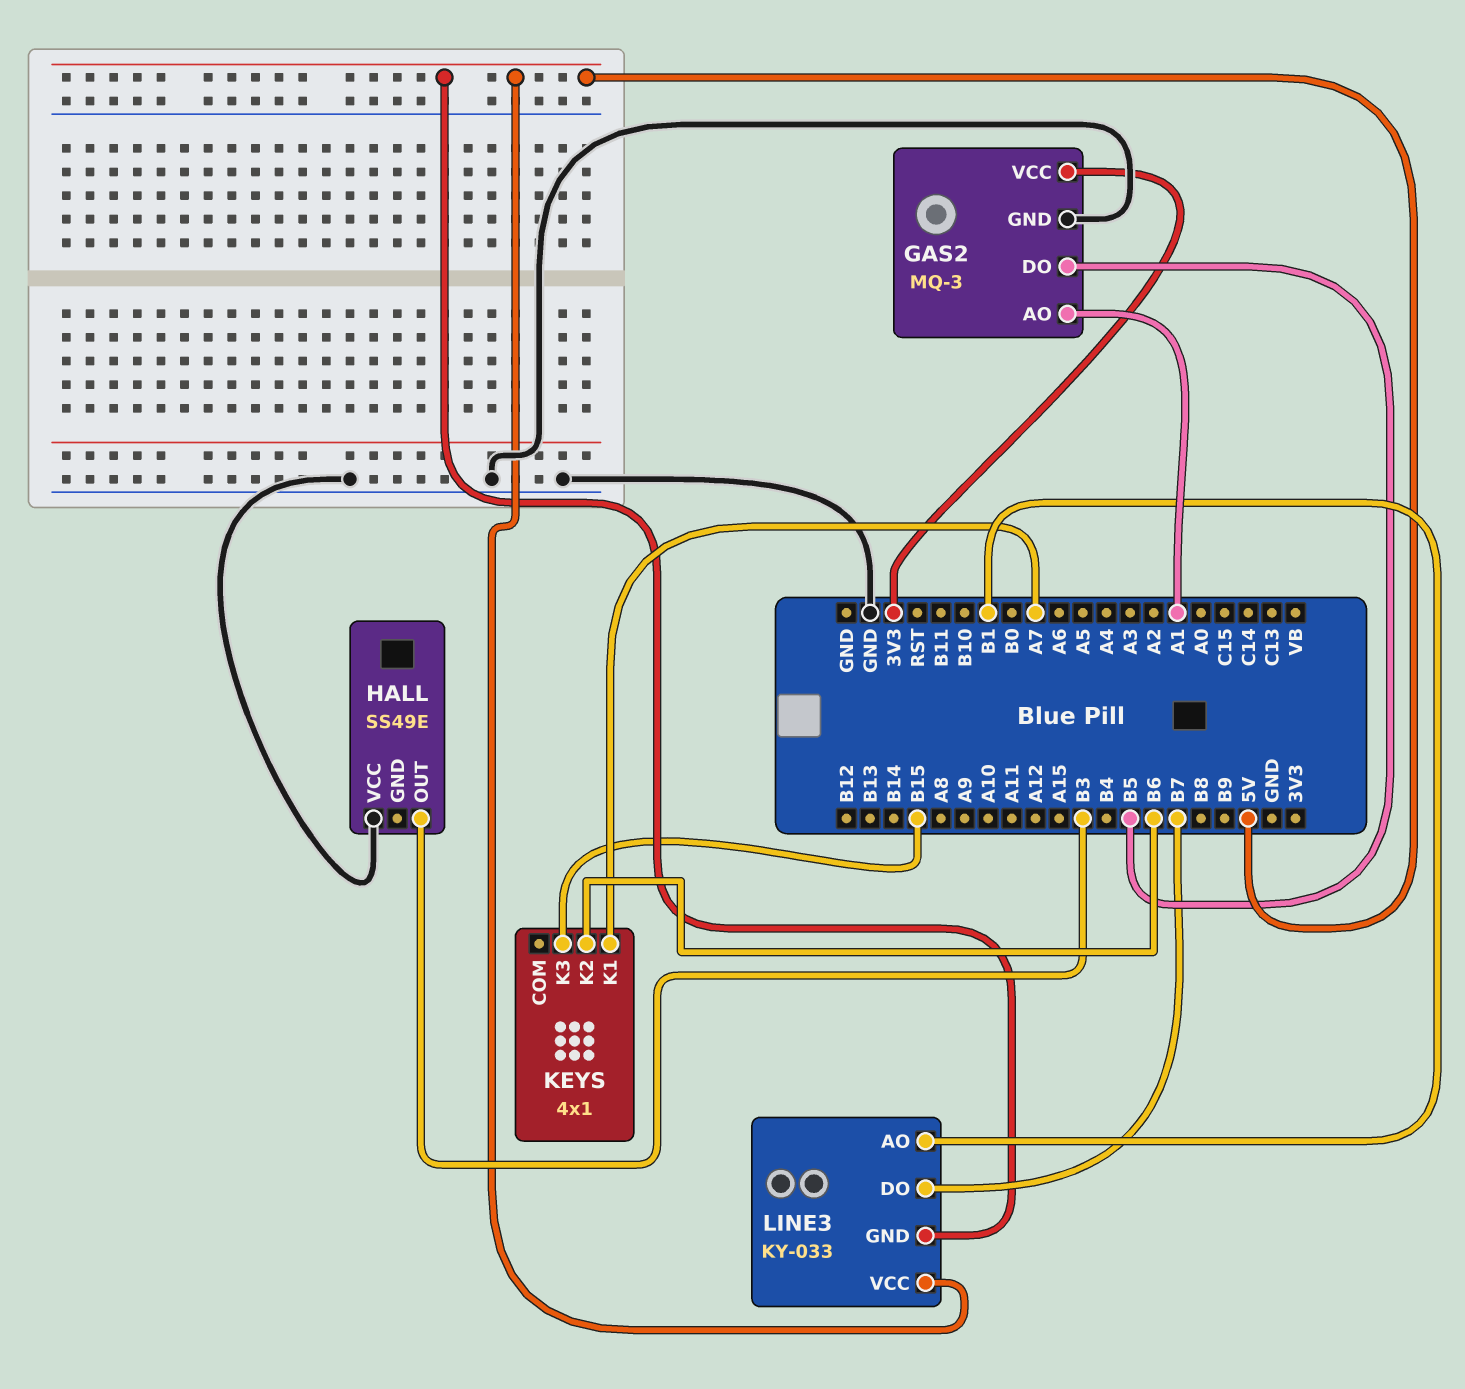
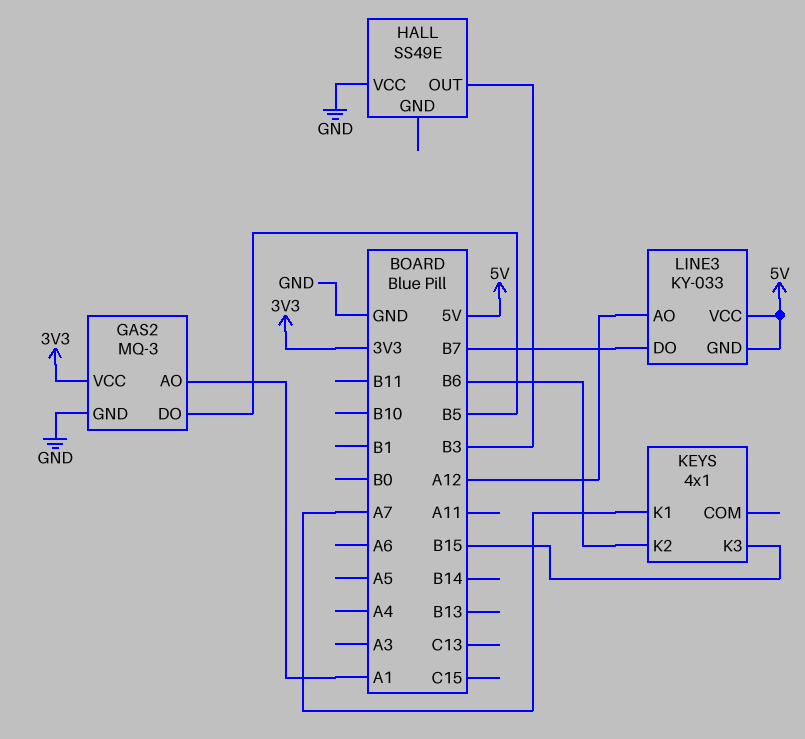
LINE3 pin AO: B1 -> A12

